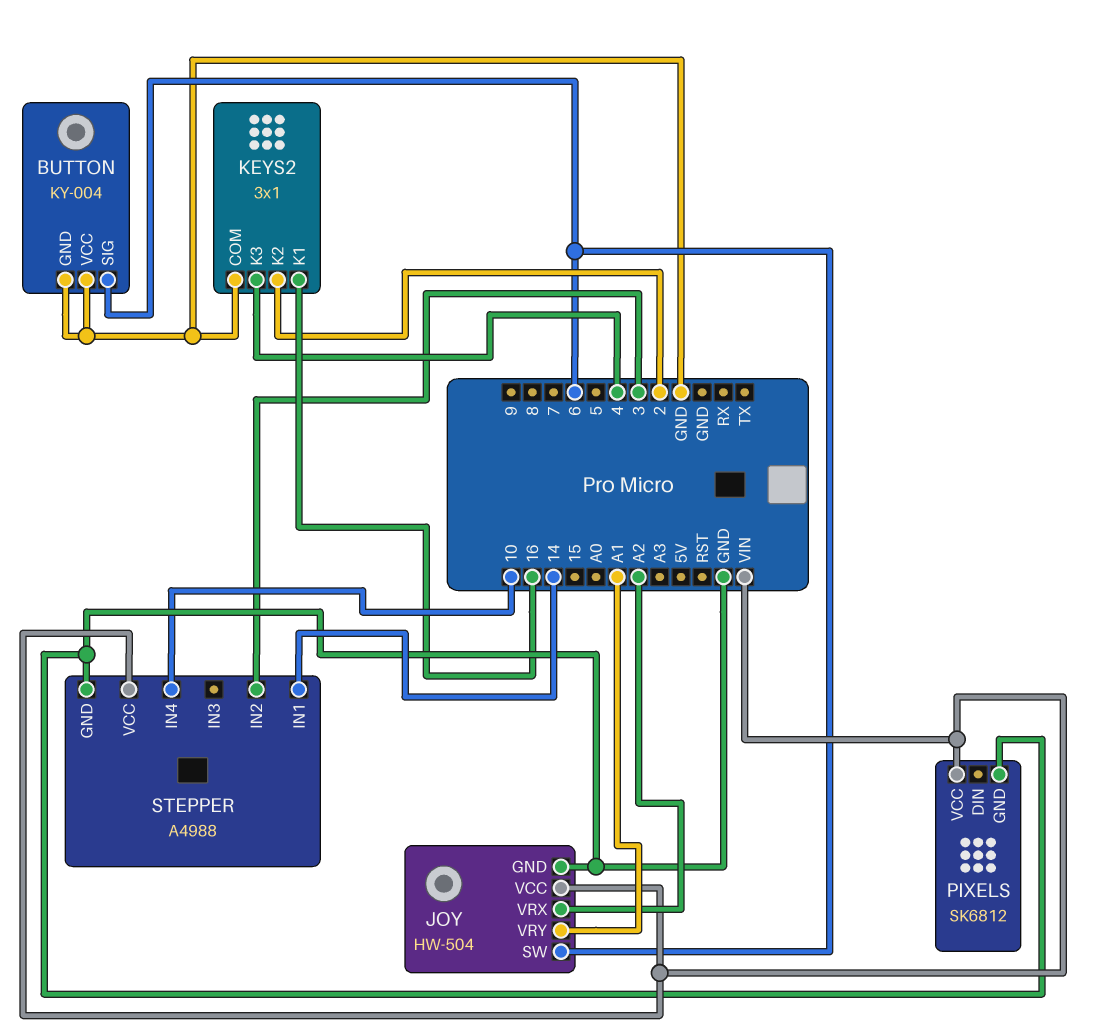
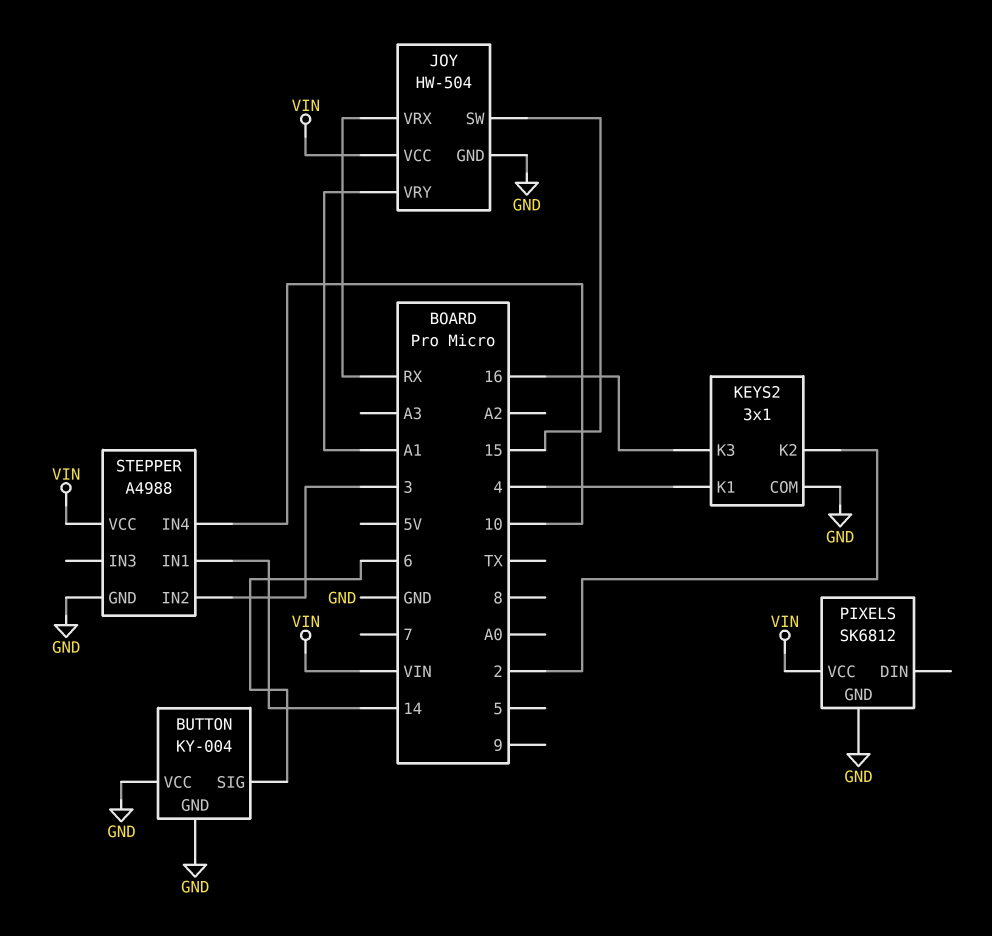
JOY pin SW: 6 -> 15
JOY pin VRX: A2 -> RX
KEYS2 pin K1: 16 -> 4
KEYS2 pin K3: 4 -> 16

